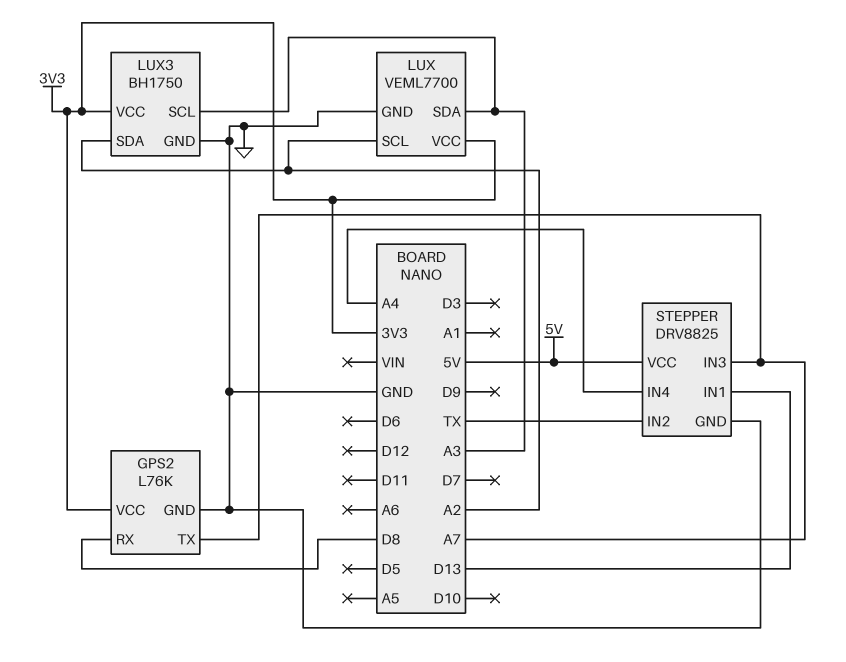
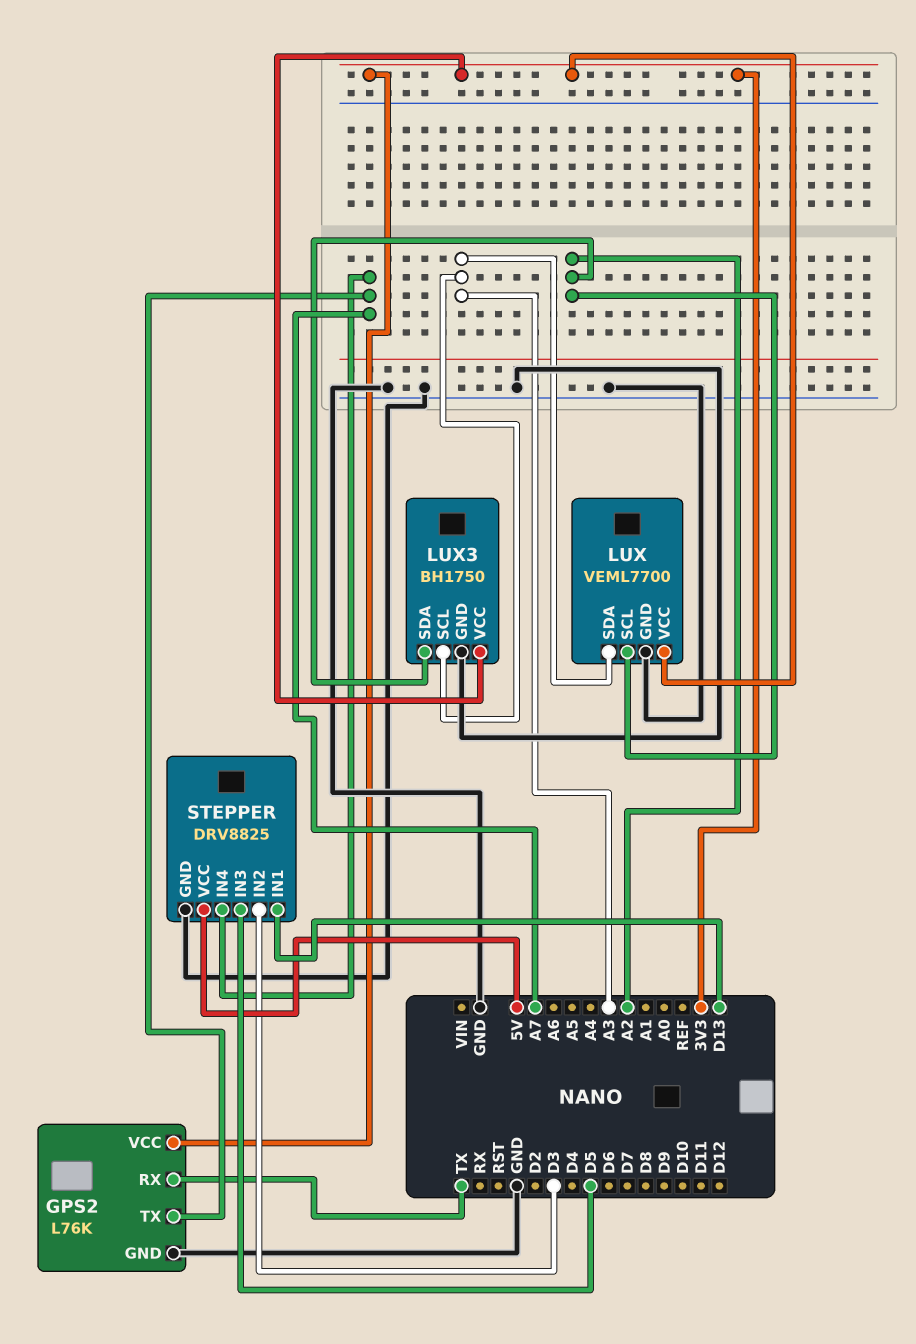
GPS2 pin RX: D8 -> TX
STEPPER pin IN2: TX -> D3
STEPPER pin IN3: A7 -> D5
STEPPER pin IN4: A4 -> A7

